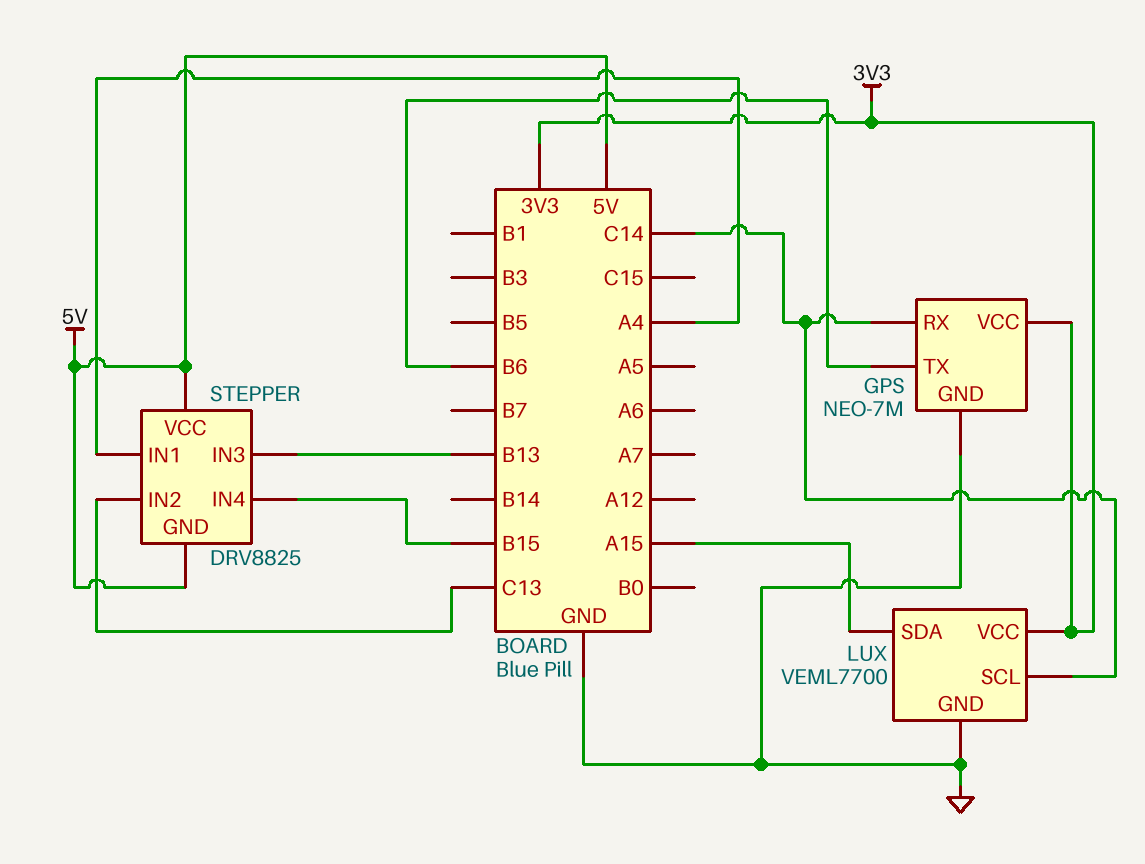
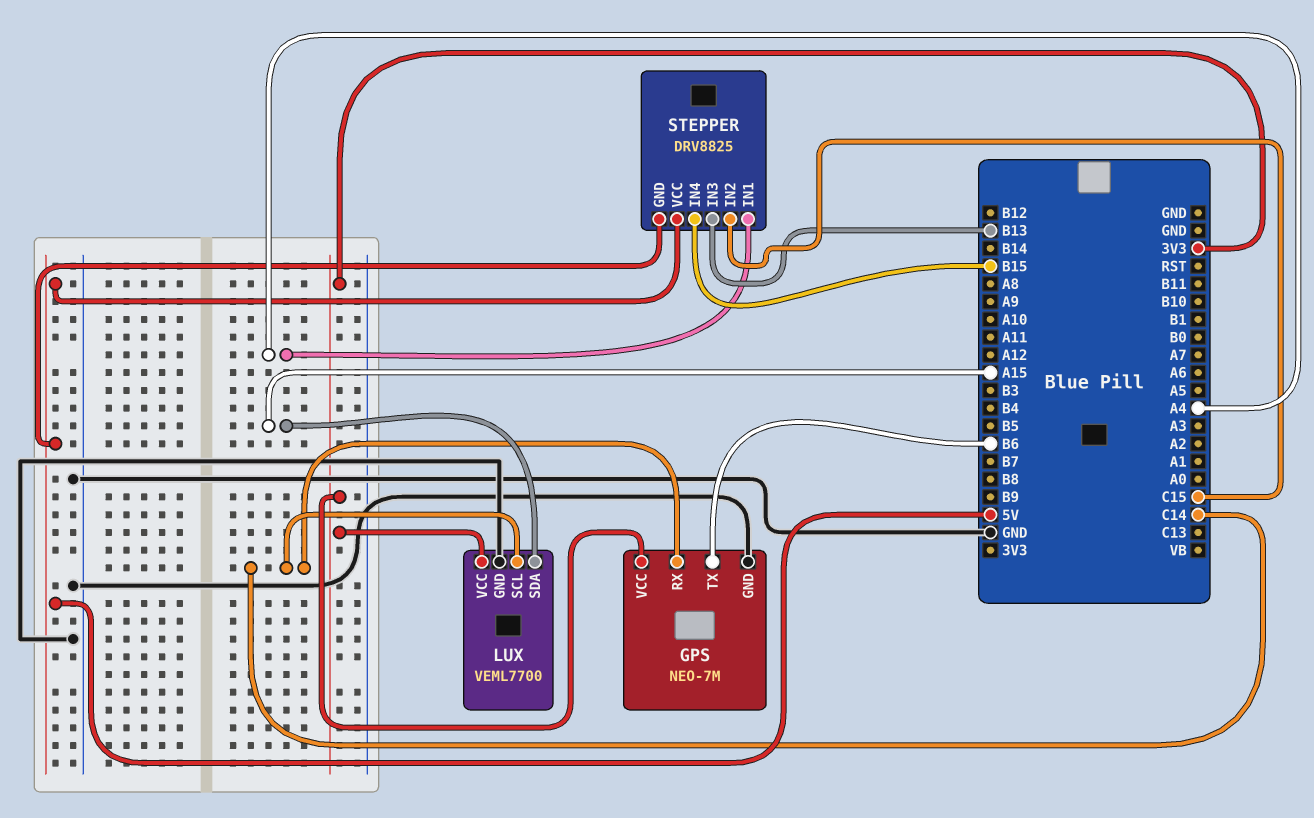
STEPPER pin IN2: C13 -> C15

